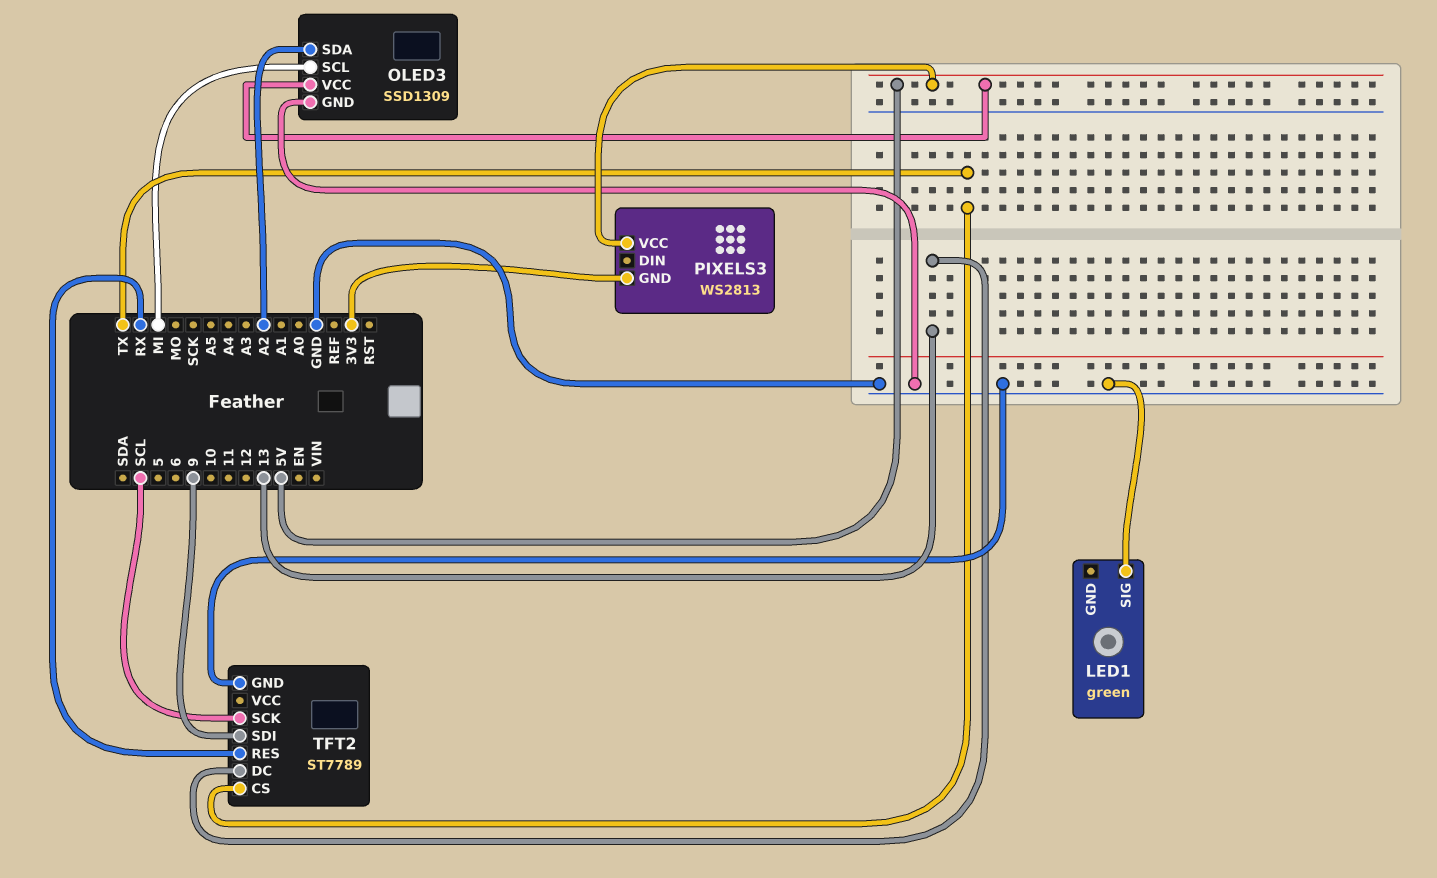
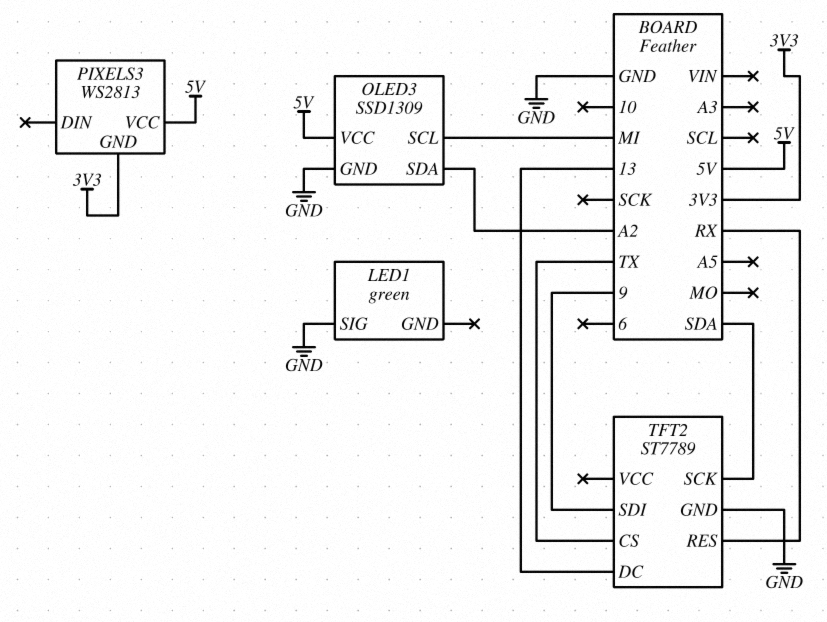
TFT2 pin SCK: SCL -> SDA

